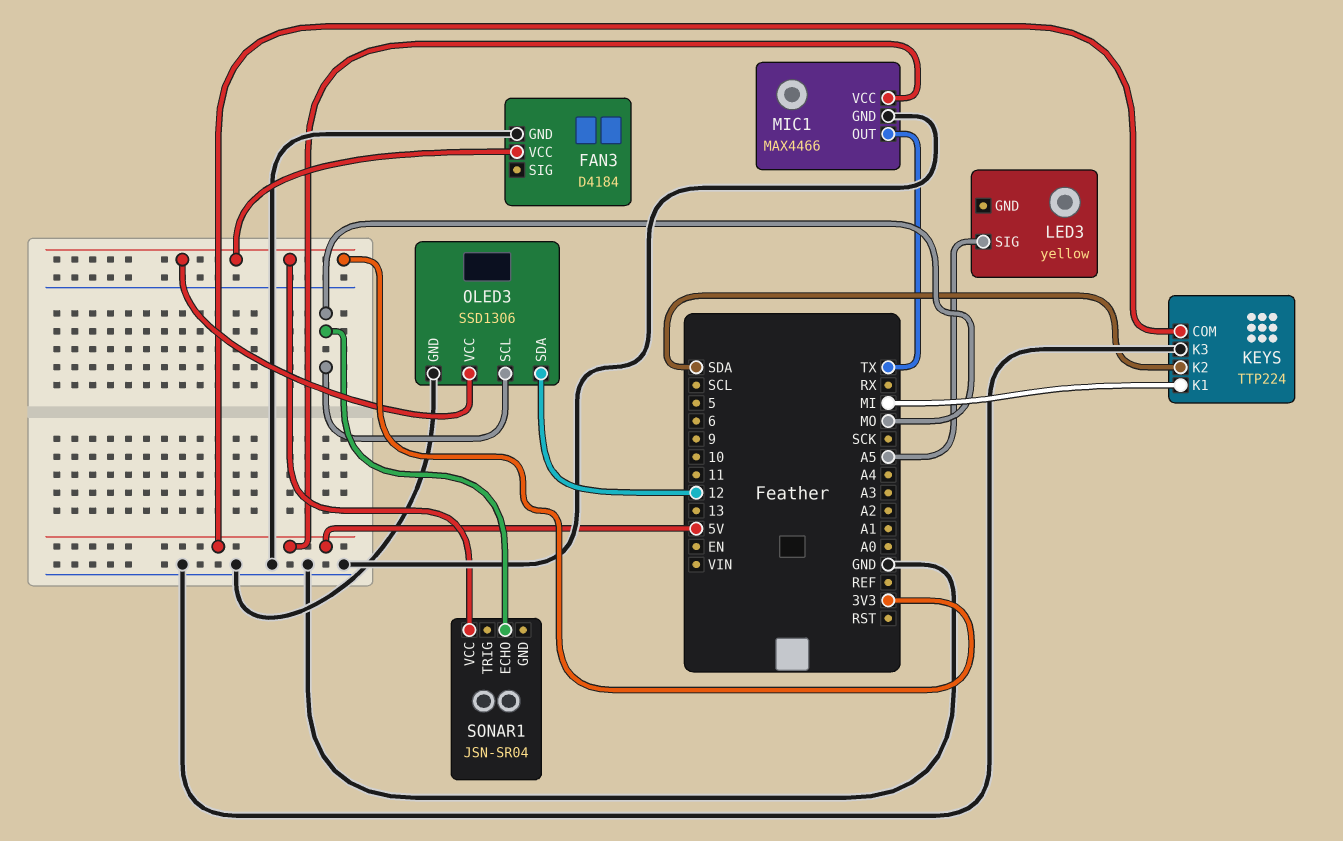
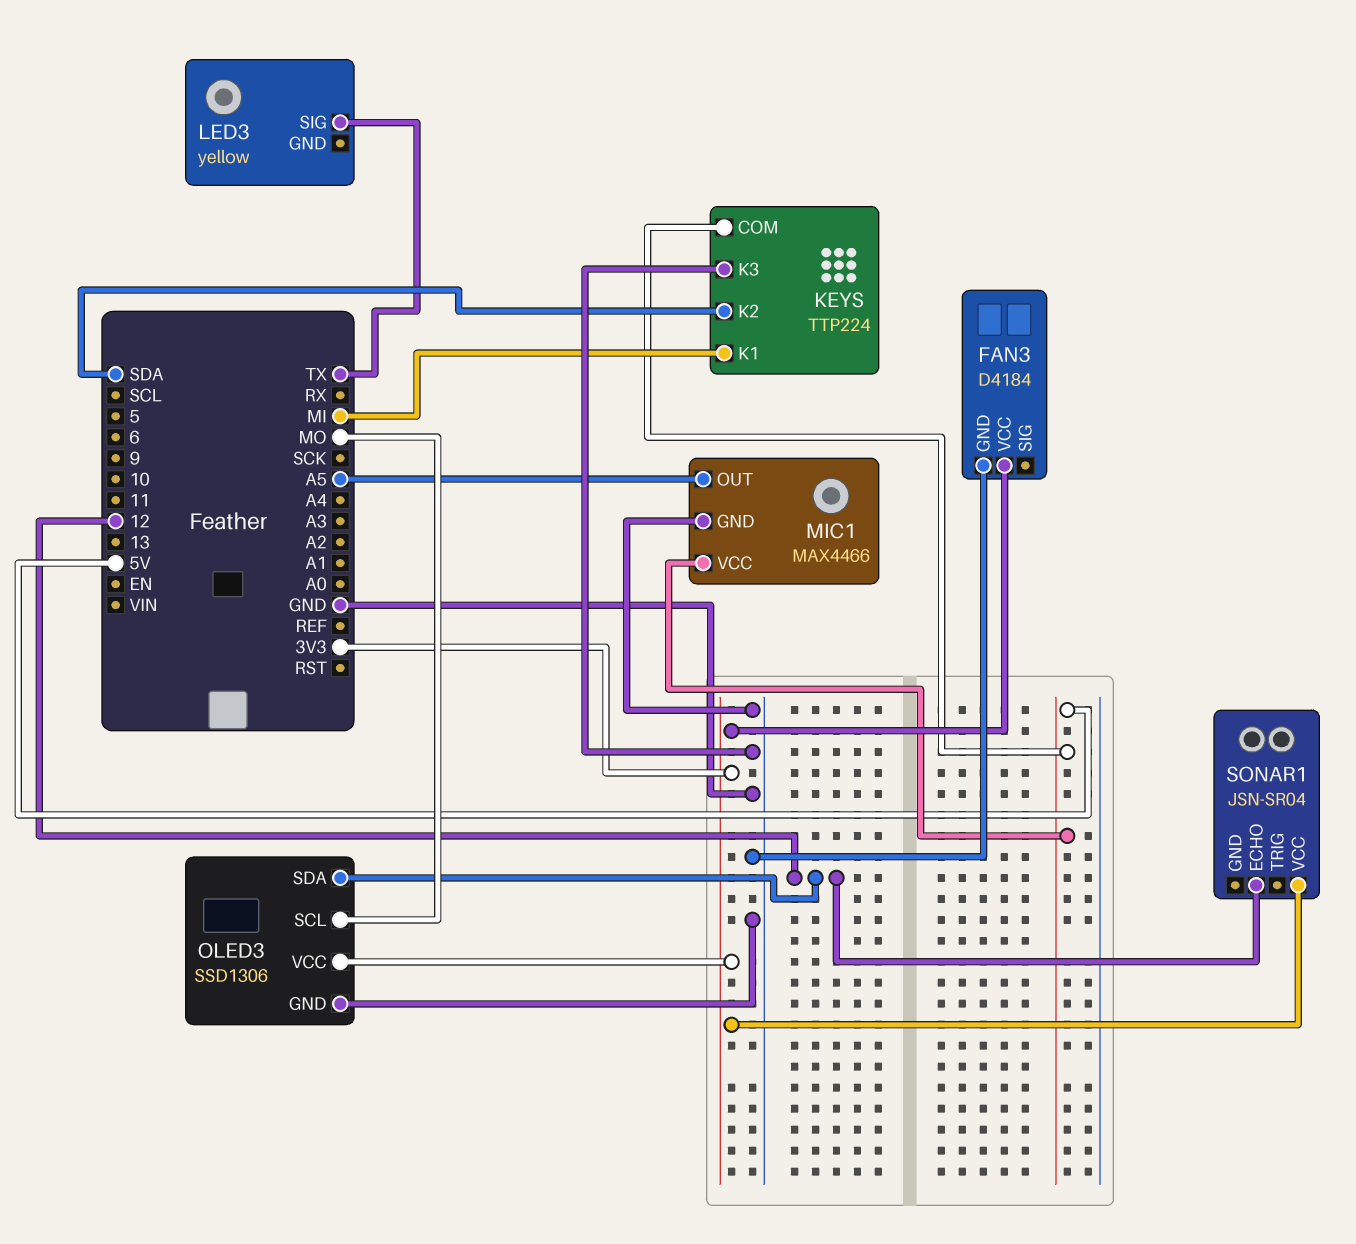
LED3 pin SIG: A5 -> TX
MIC1 pin OUT: TX -> A5
SONAR1 pin ECHO: MO -> 12

